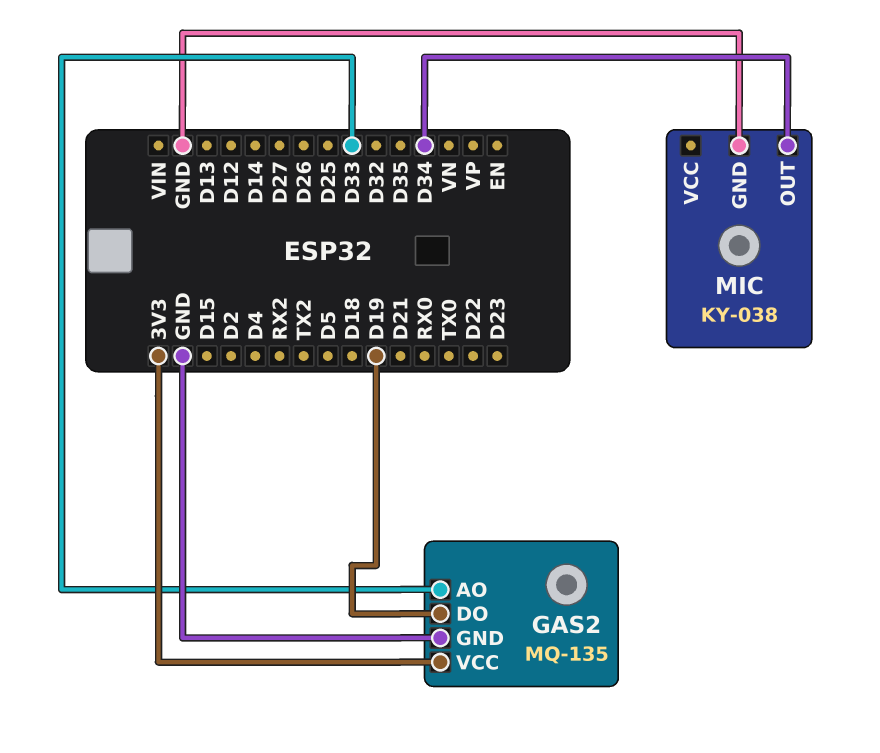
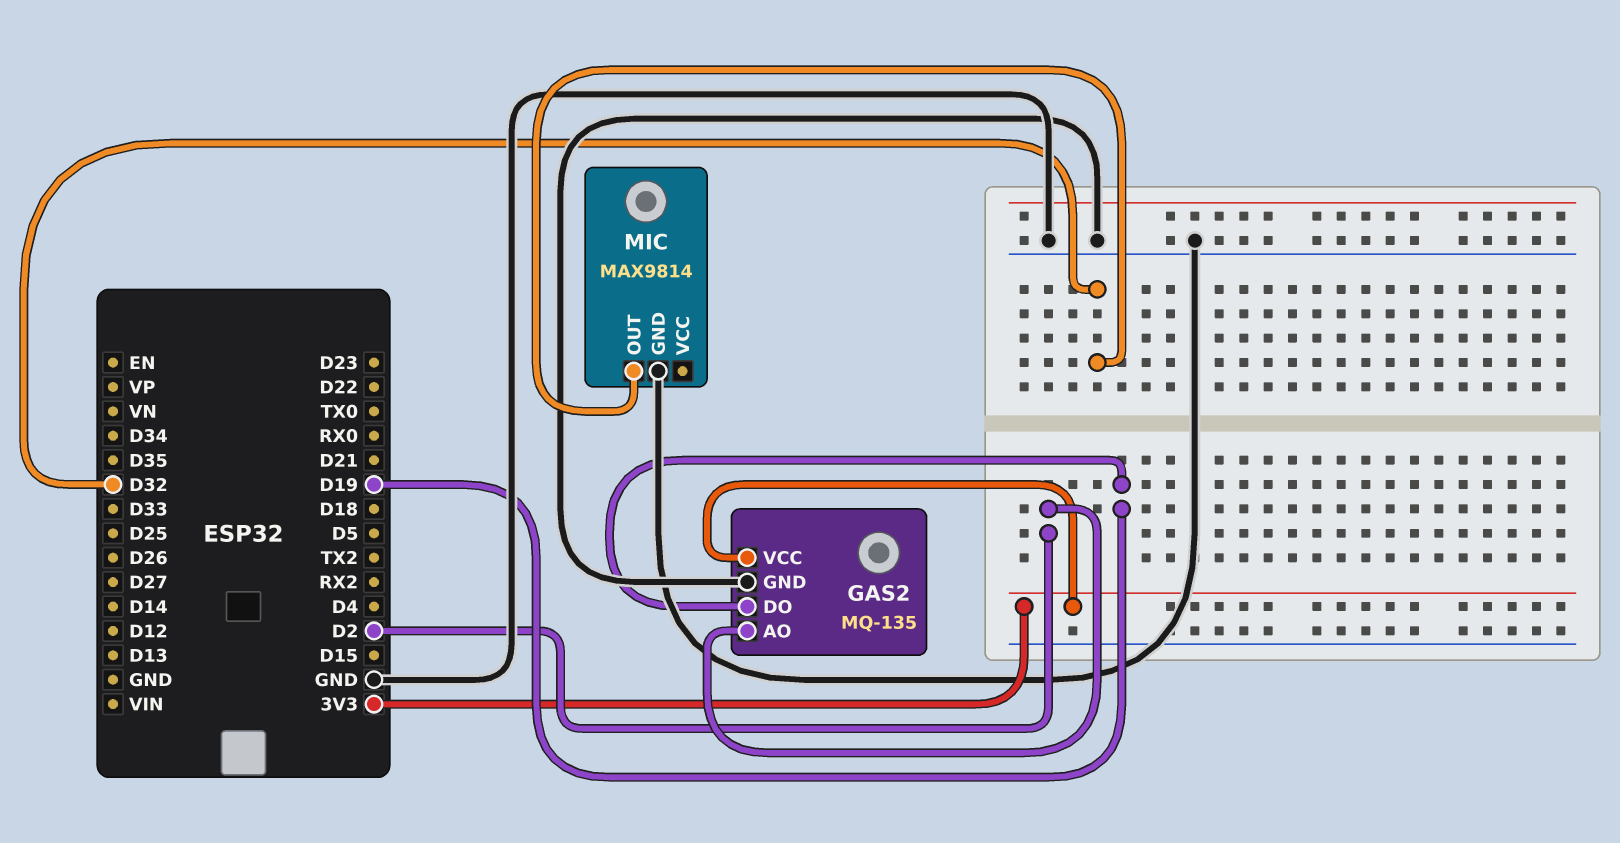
GAS2 pin AO: D33 -> D2
MIC: KY-038 -> MAX9814
MIC pin OUT: D34 -> D32

